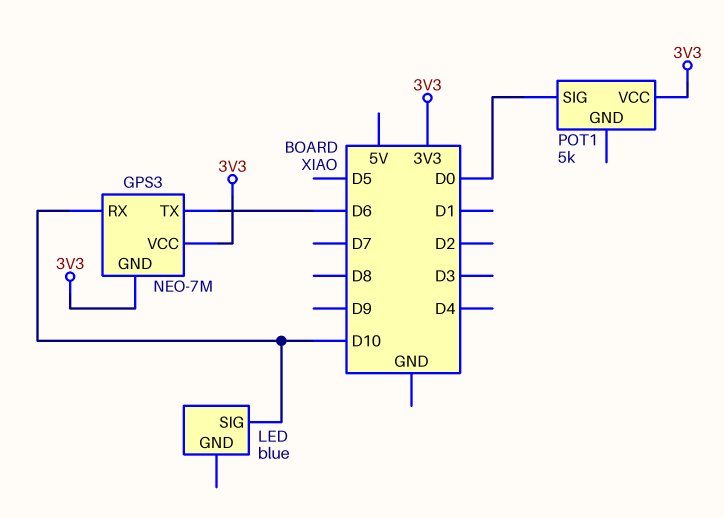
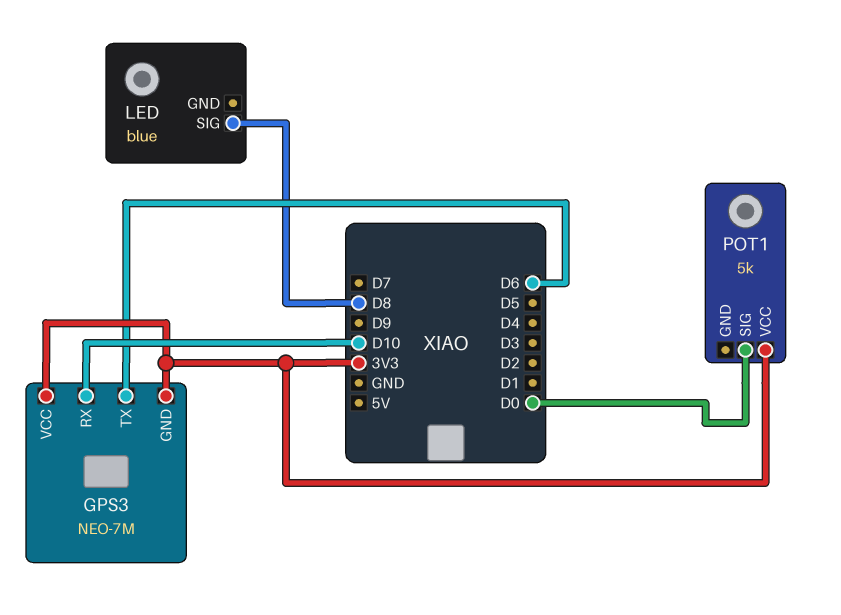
LED pin SIG: D10 -> D8

